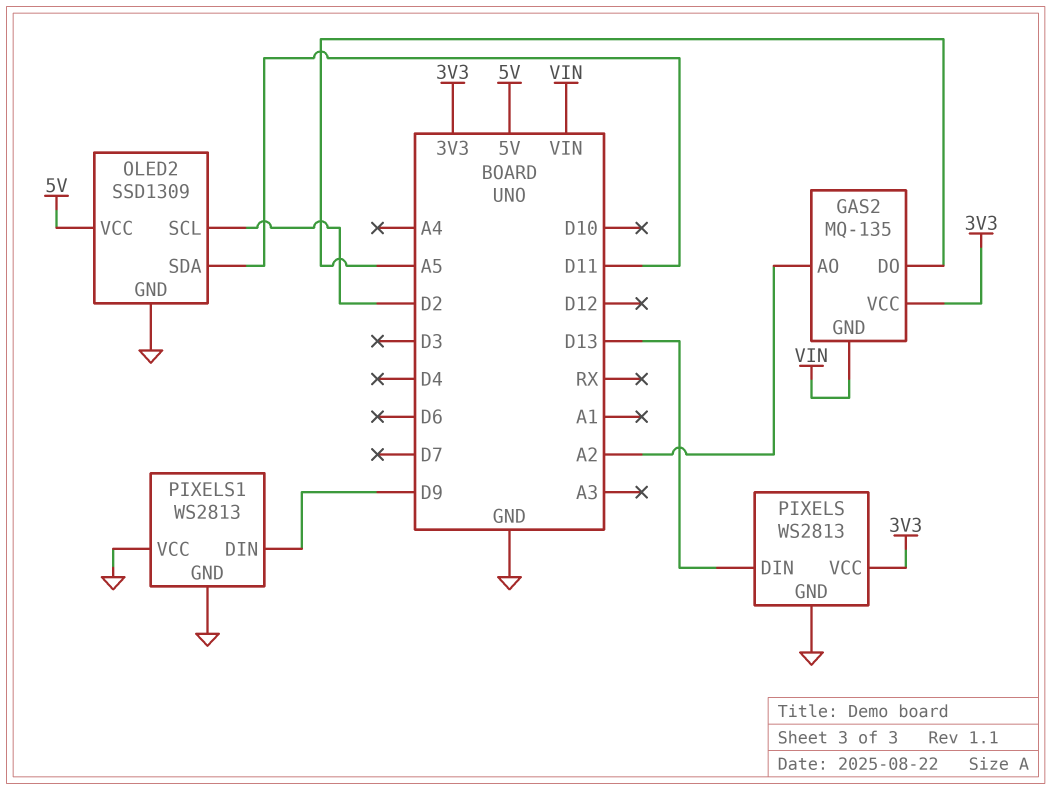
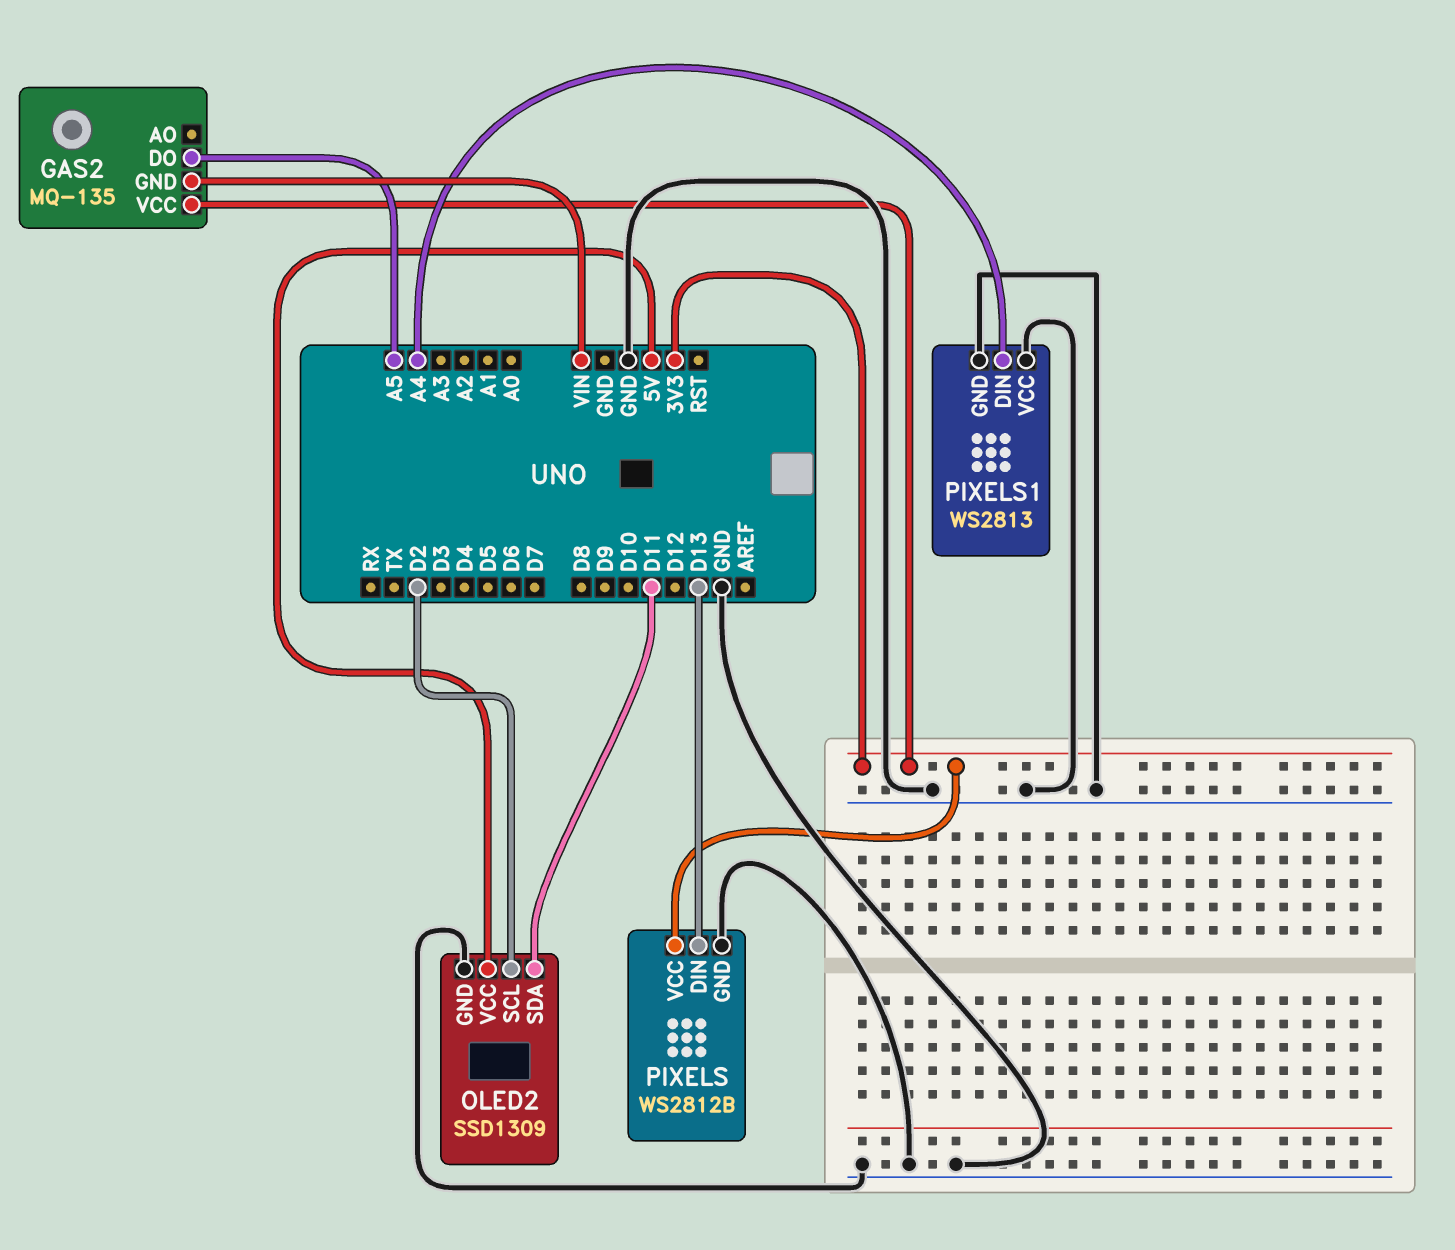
GAS2 pin AO: A2 -> none
PIXELS: WS2813 -> WS2812B
PIXELS1 pin DIN: D9 -> A4

